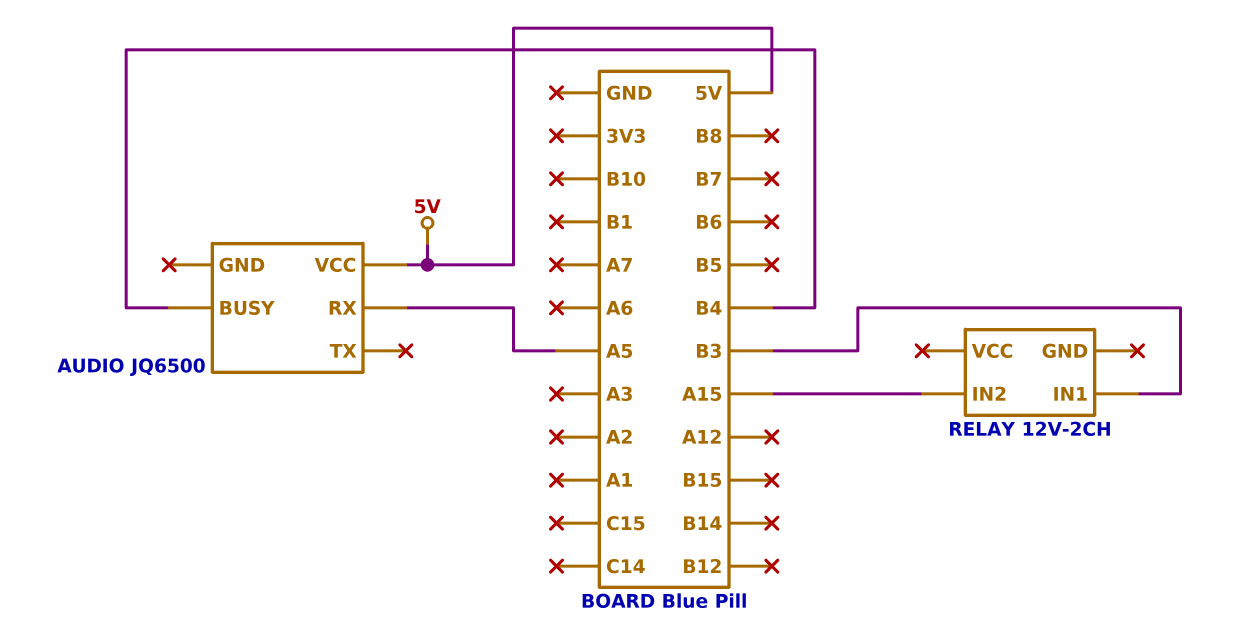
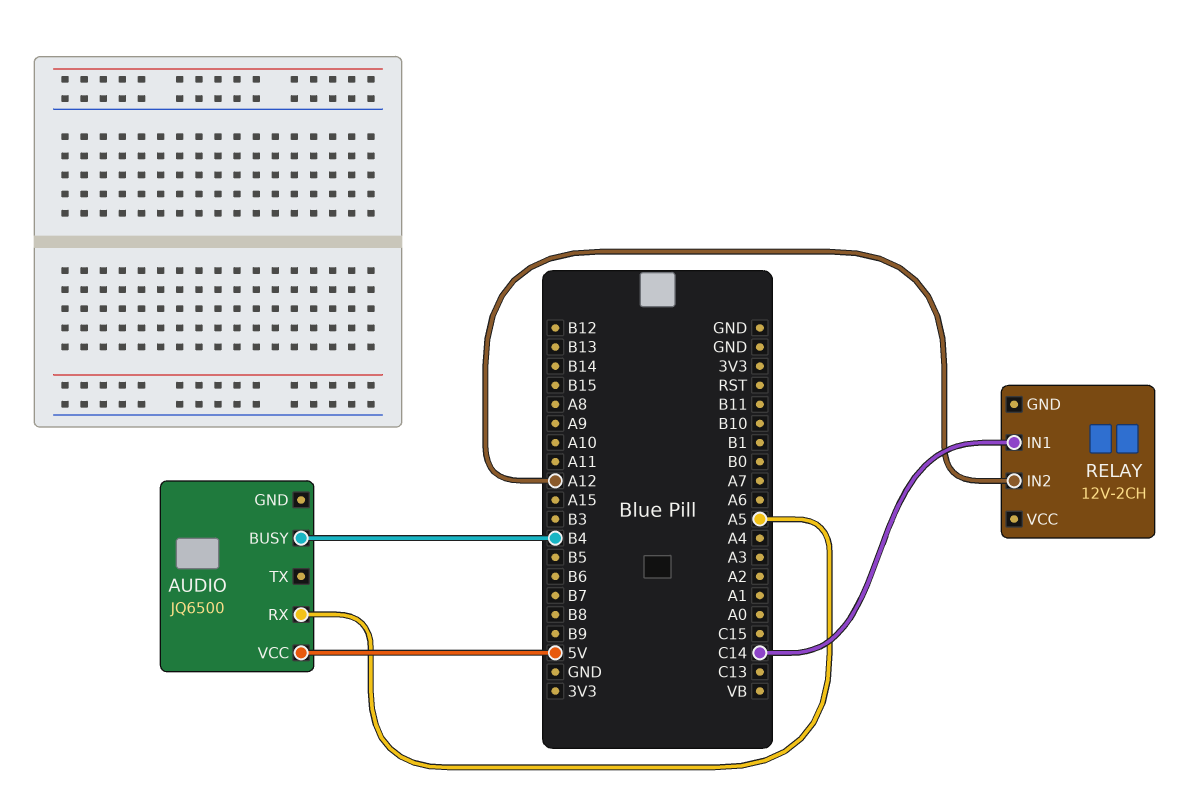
RELAY pin IN1: B3 -> C14
RELAY pin IN2: A15 -> A12

